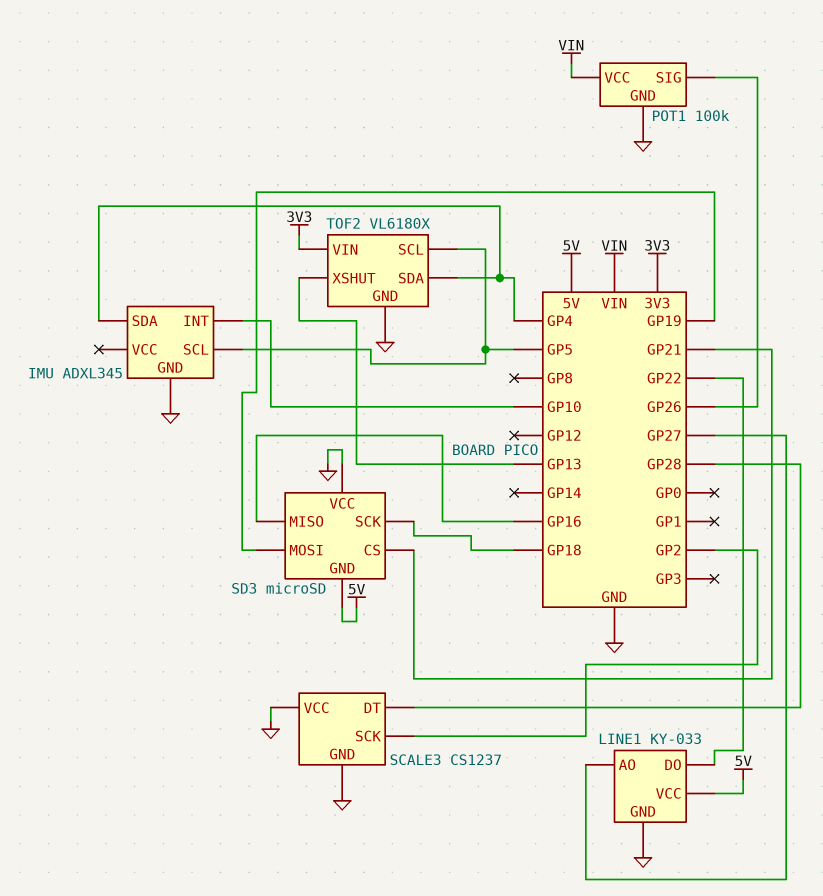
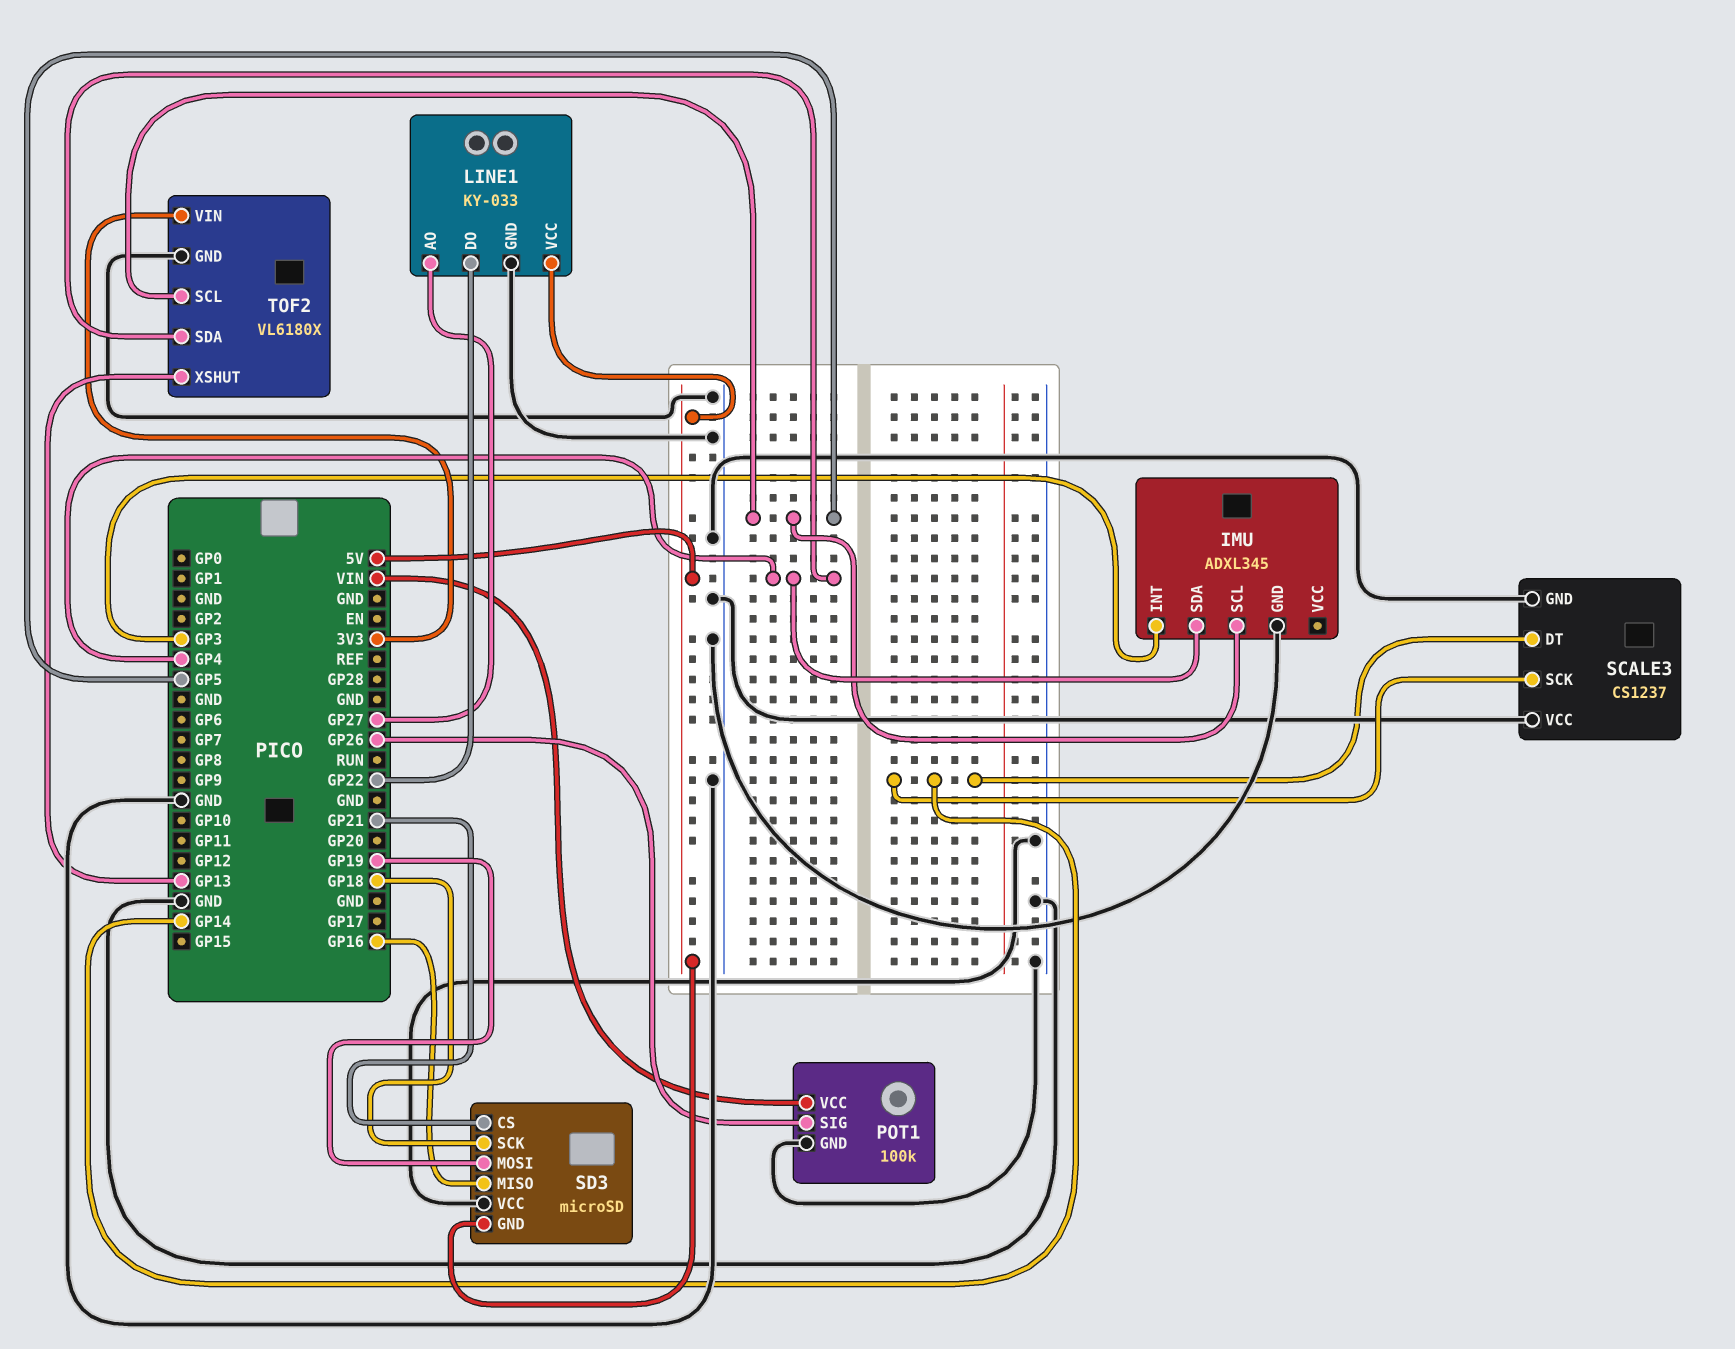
IMU pin INT: GP10 -> GP3
SCALE3 pin DT: GP28 -> GP14
SCALE3 pin SCK: GP2 -> GP14

